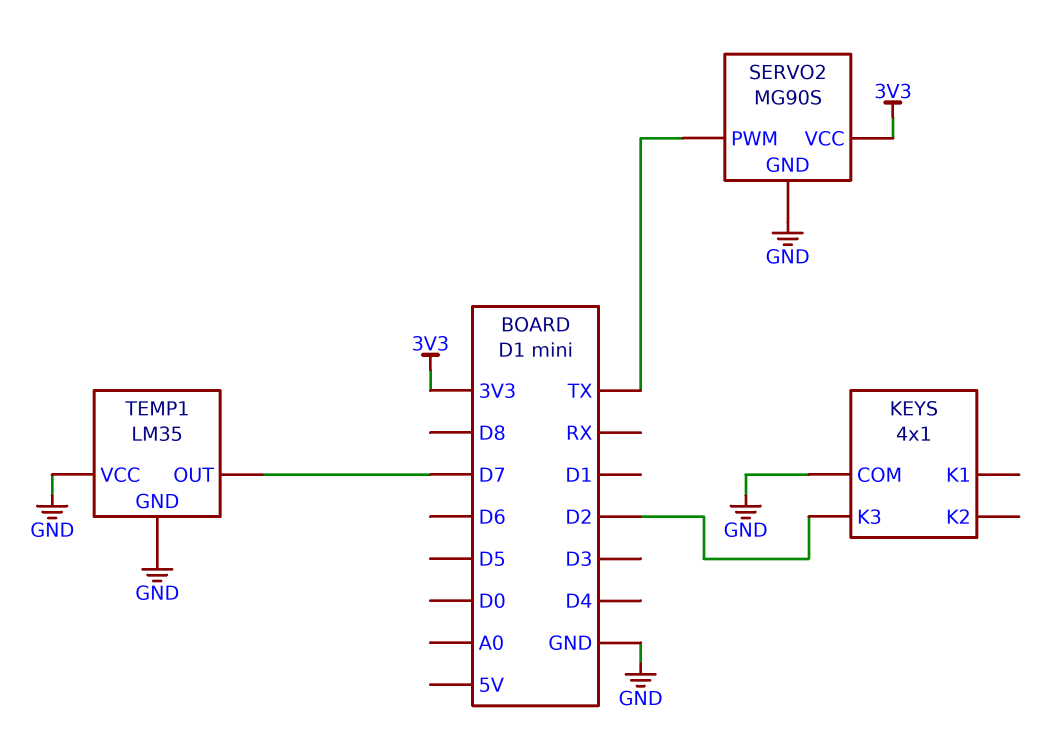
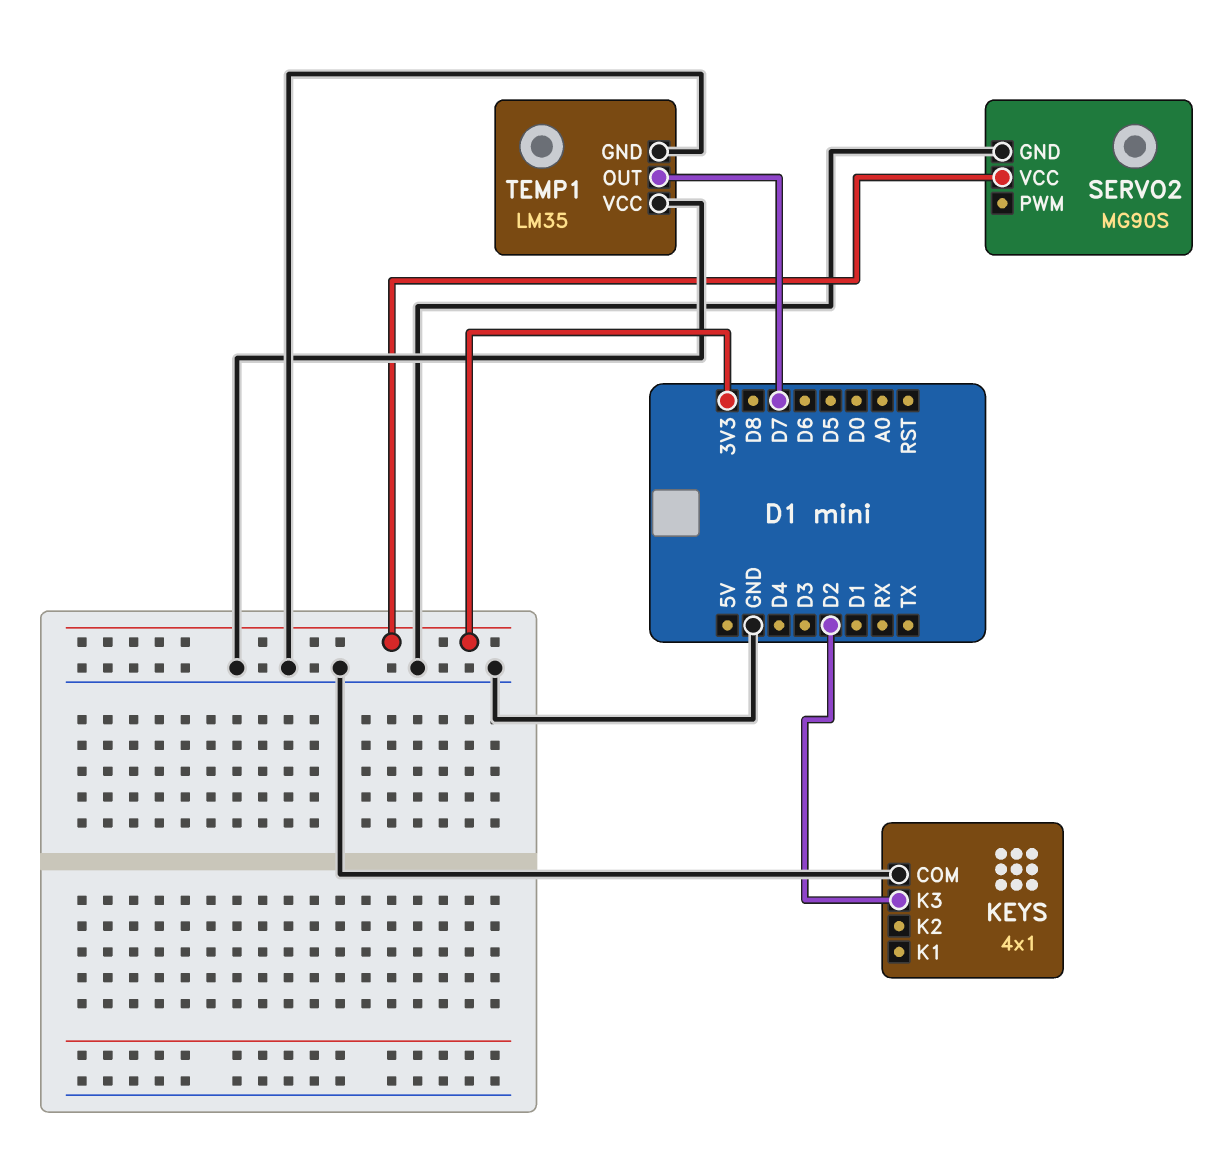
SERVO2 pin PWM: TX -> none

